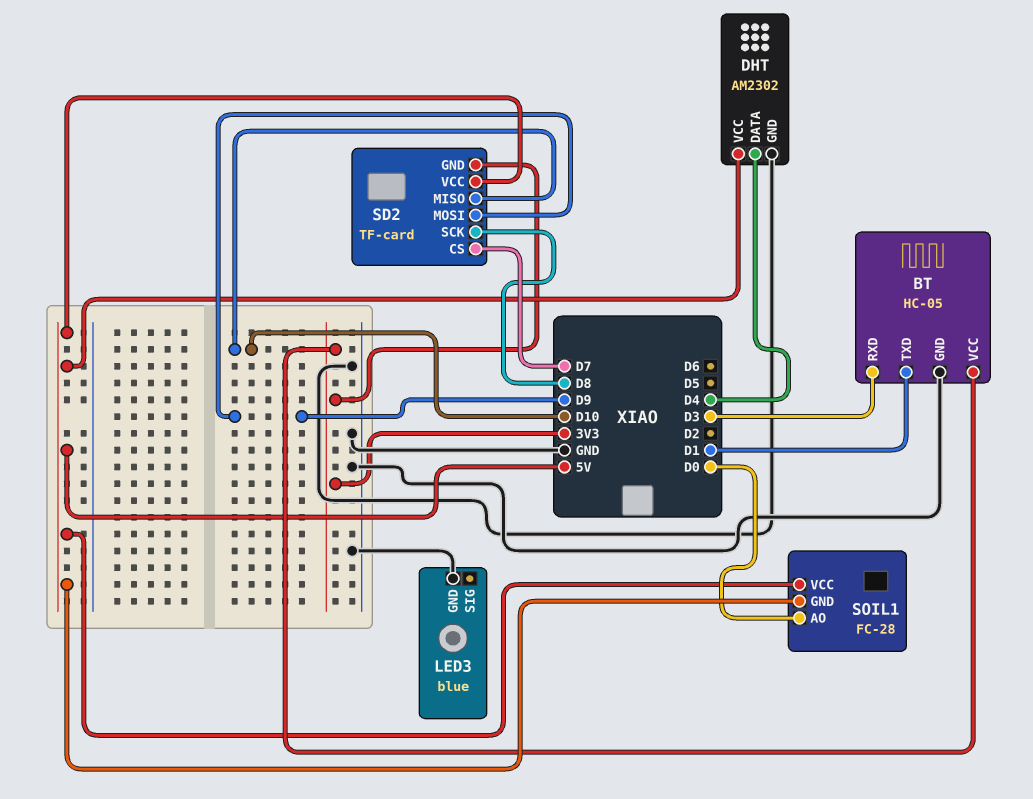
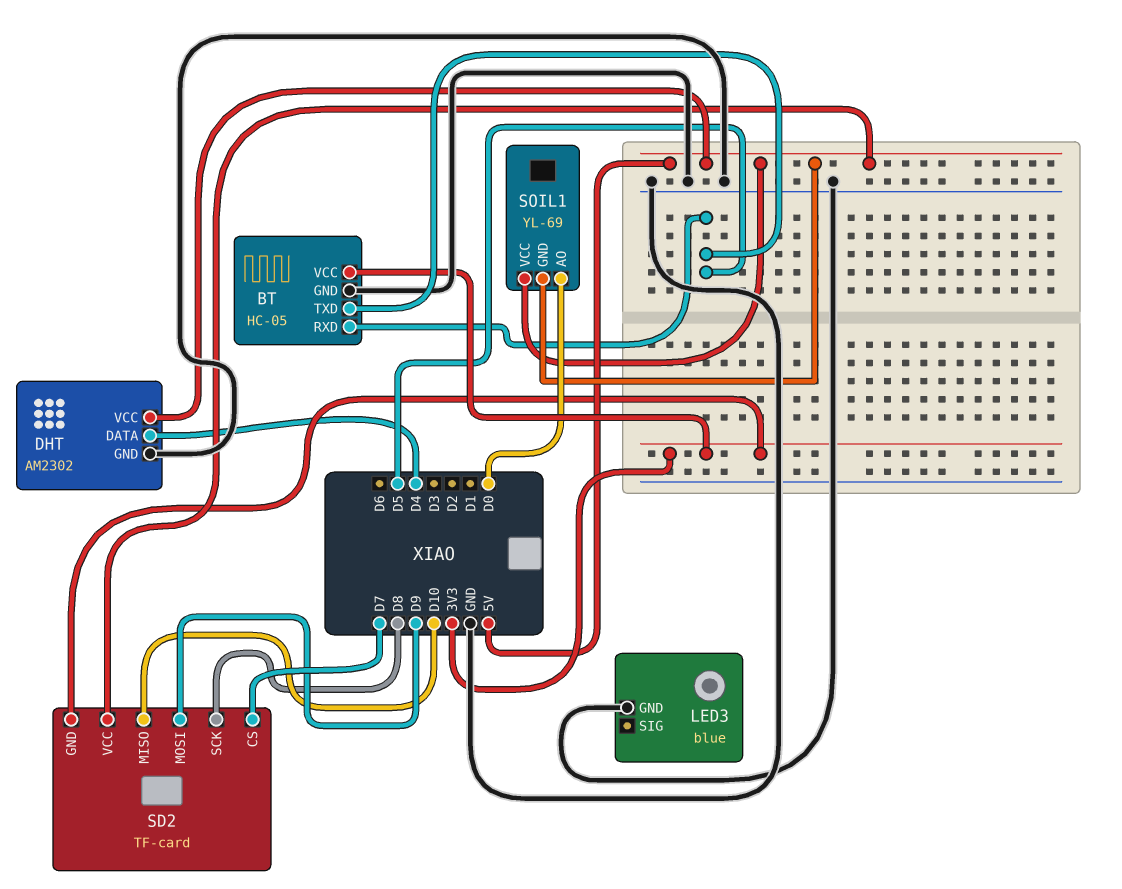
BT pin RXD: D3 -> D5
BT pin TXD: D1 -> D5
SOIL1: FC-28 -> YL-69

